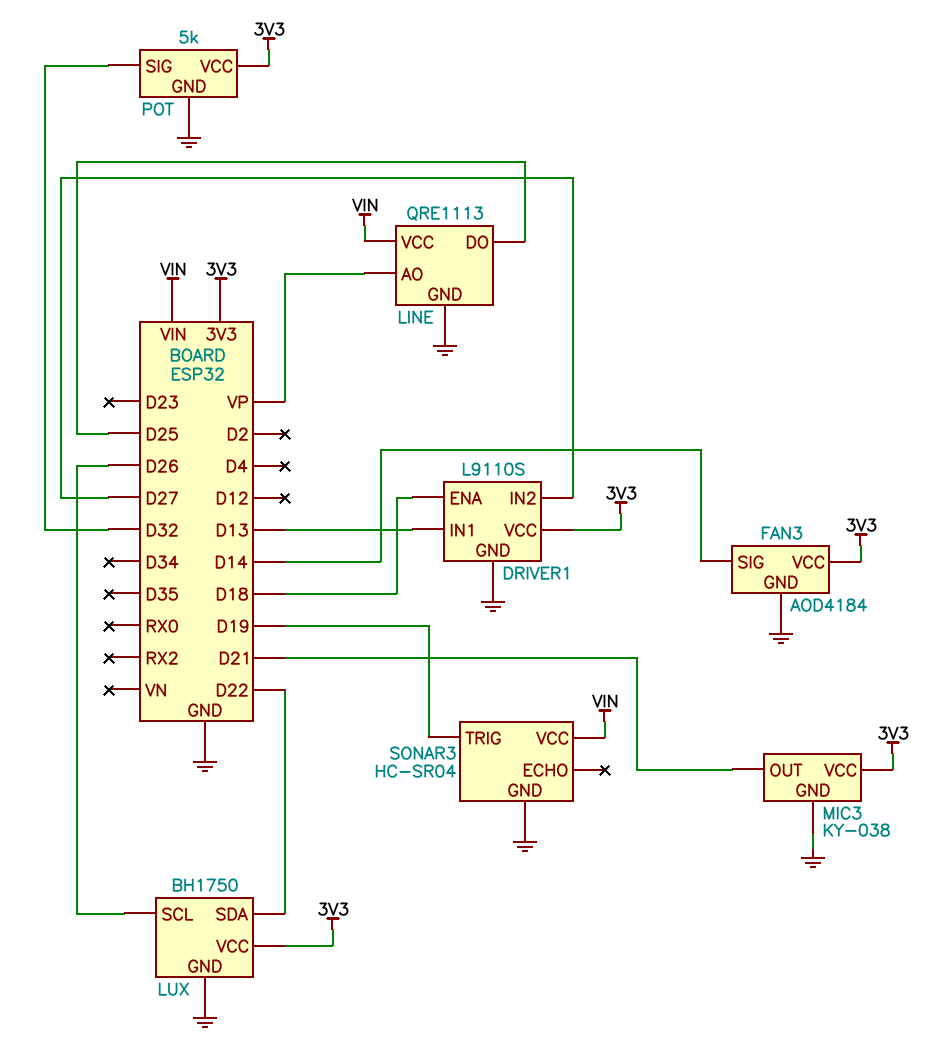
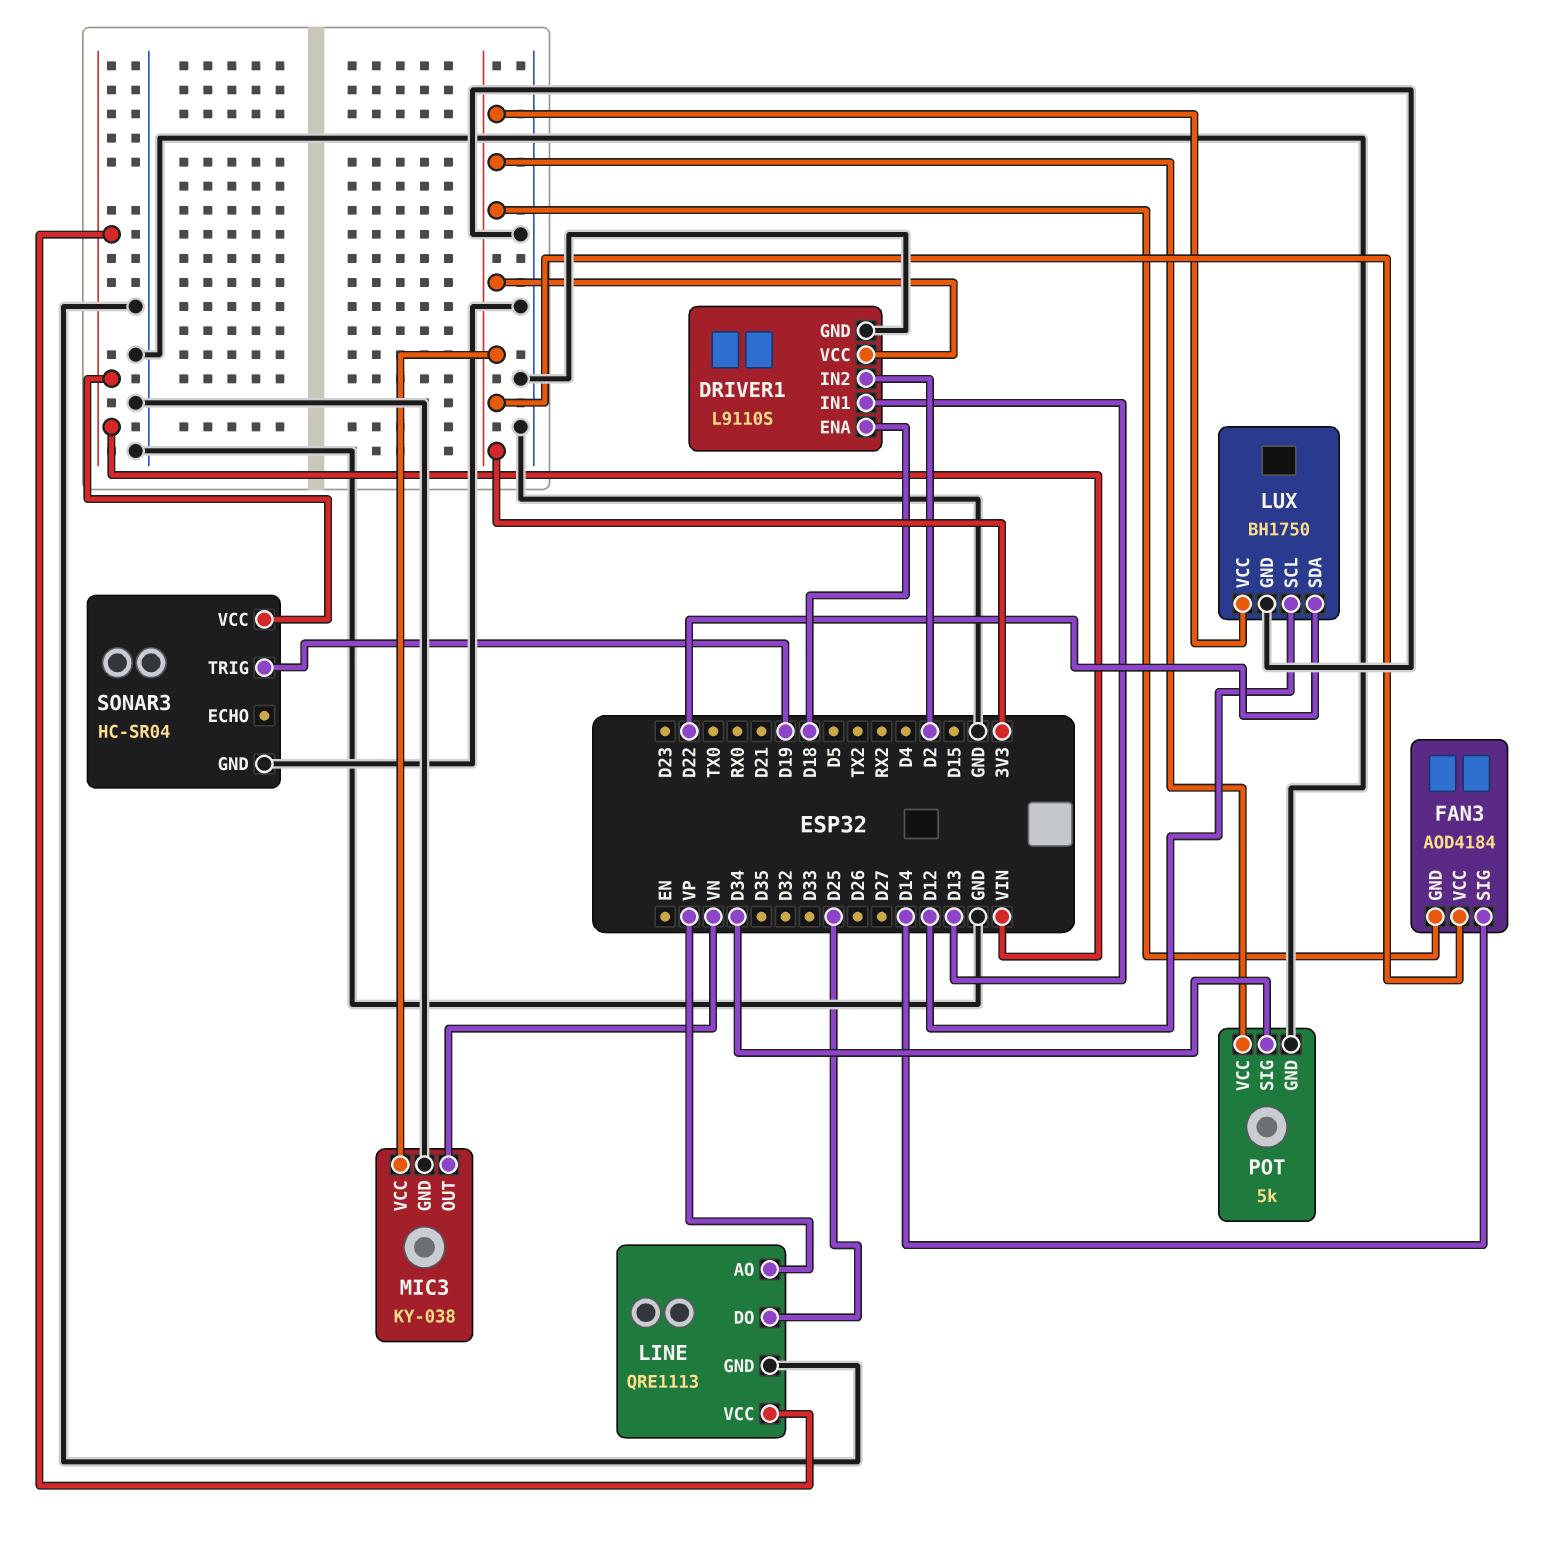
DRIVER1 pin IN2: D27 -> D2
FAN3 pin GND: GND -> 3V3
LUX pin SCL: D26 -> D12
MIC3 pin OUT: D21 -> VN
POT pin SIG: D32 -> D34

